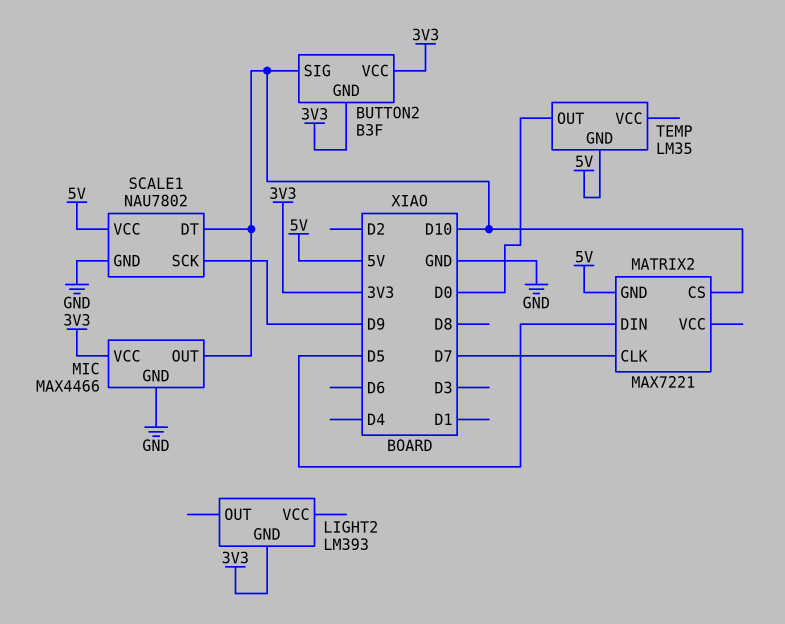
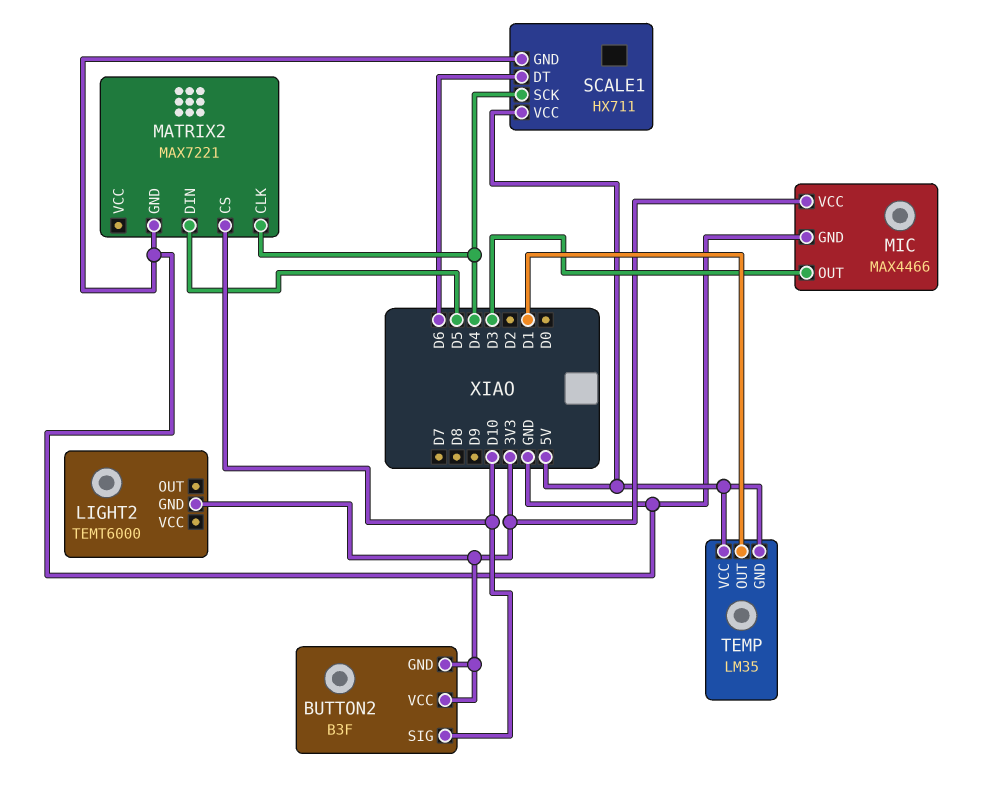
LIGHT2: LM393 -> TEMT6000
MATRIX2 pin CLK: D7 -> D4
MATRIX2 pin GND: 5V -> GND
MIC pin OUT: D10 -> D3
SCALE1: NAU7802 -> HX711
SCALE1 pin DT: D10 -> D6
SCALE1 pin SCK: D9 -> D4
TEMP pin OUT: D0 -> D1
TEMP pin VCC: none -> 5V

